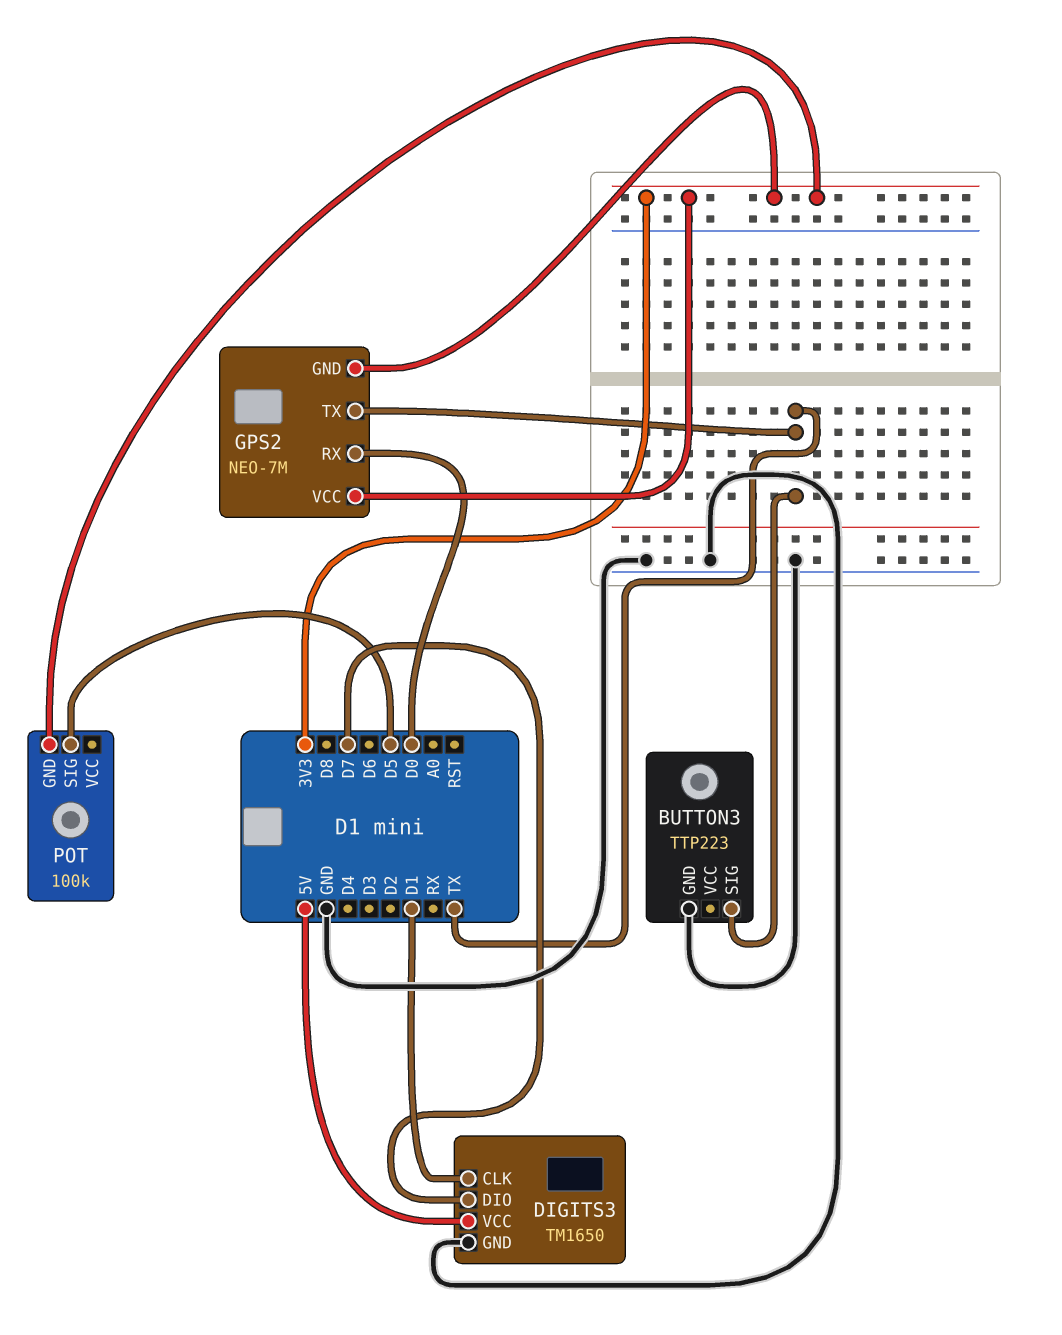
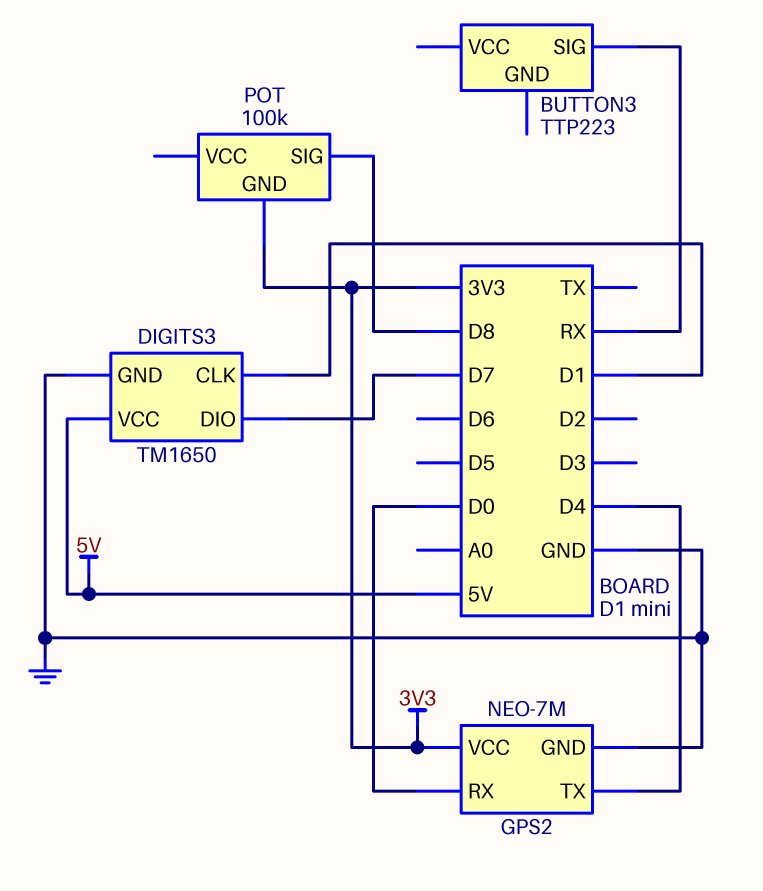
BUTTON3 pin GND: GND -> none
BUTTON3 pin SIG: TX -> RX
GPS2 pin GND: 3V3 -> GND
GPS2 pin TX: TX -> D4
POT pin SIG: D5 -> D8

